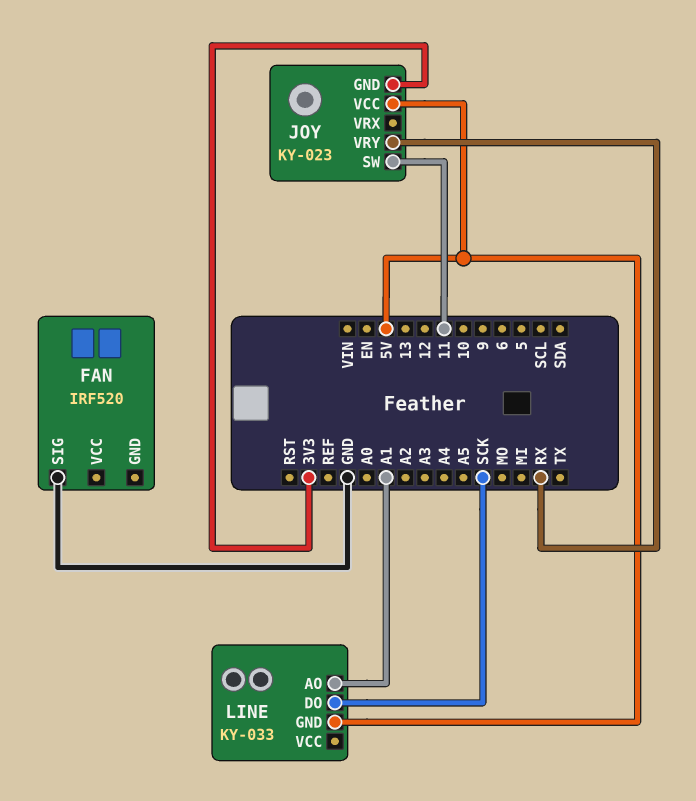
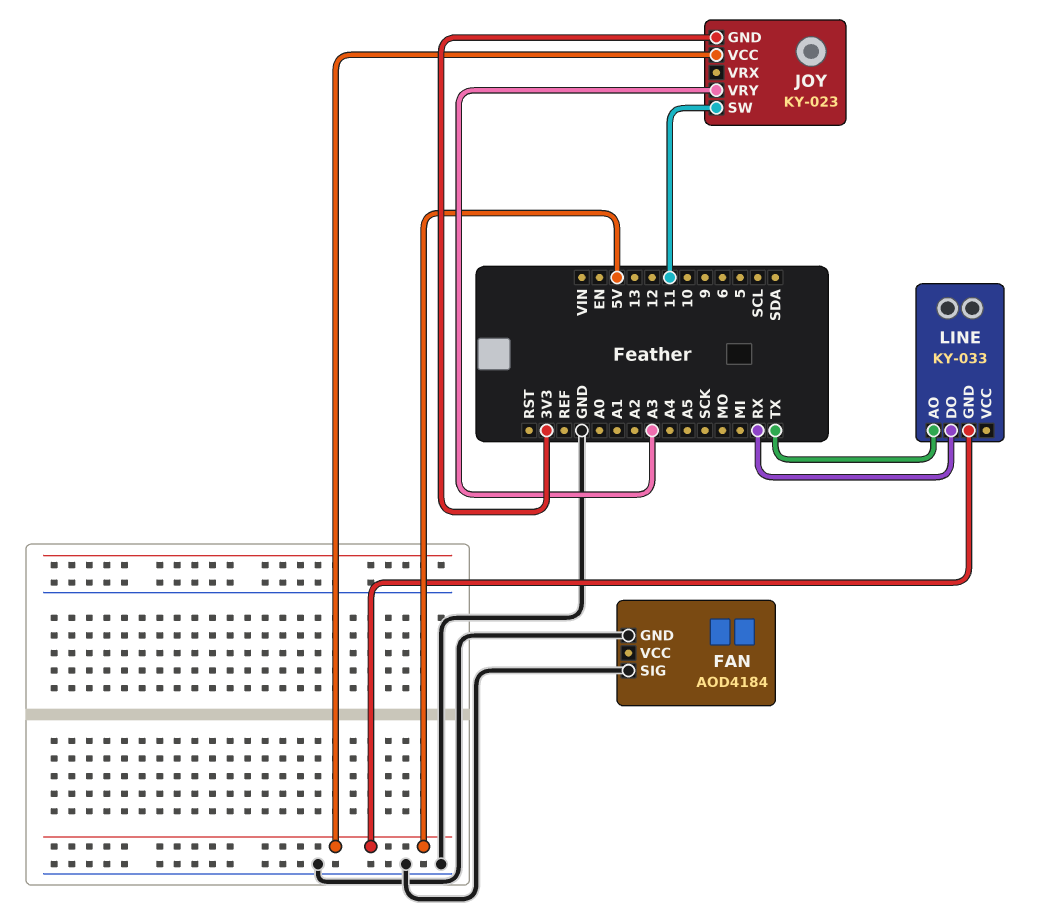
FAN: IRF520 -> AOD4184
FAN pin GND: none -> GND
JOY pin VRY: RX -> A3
LINE pin AO: A1 -> TX
LINE pin DO: SCK -> RX

